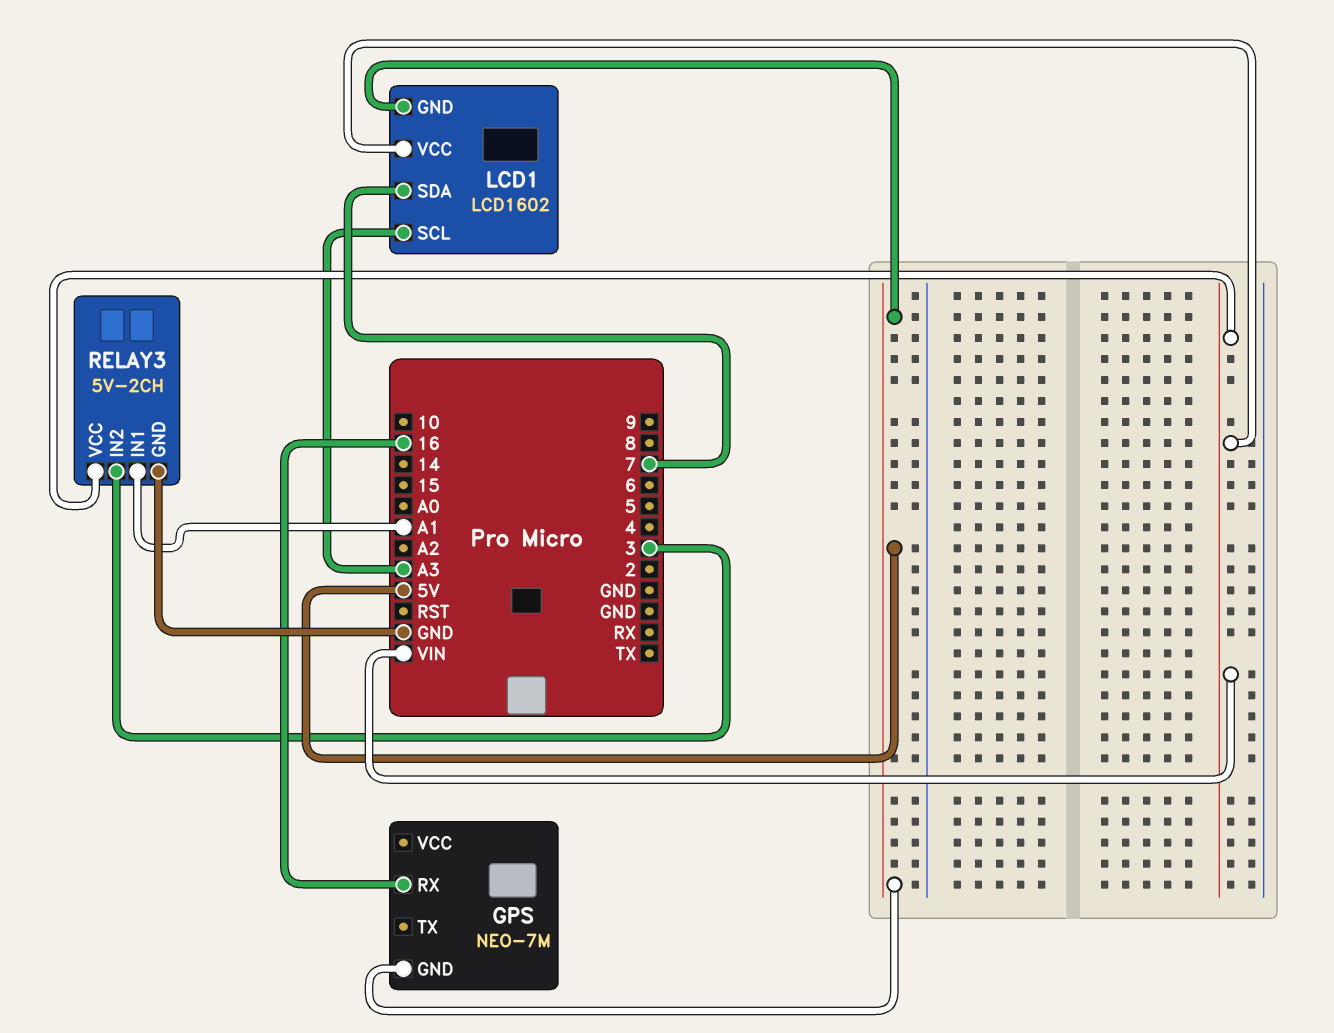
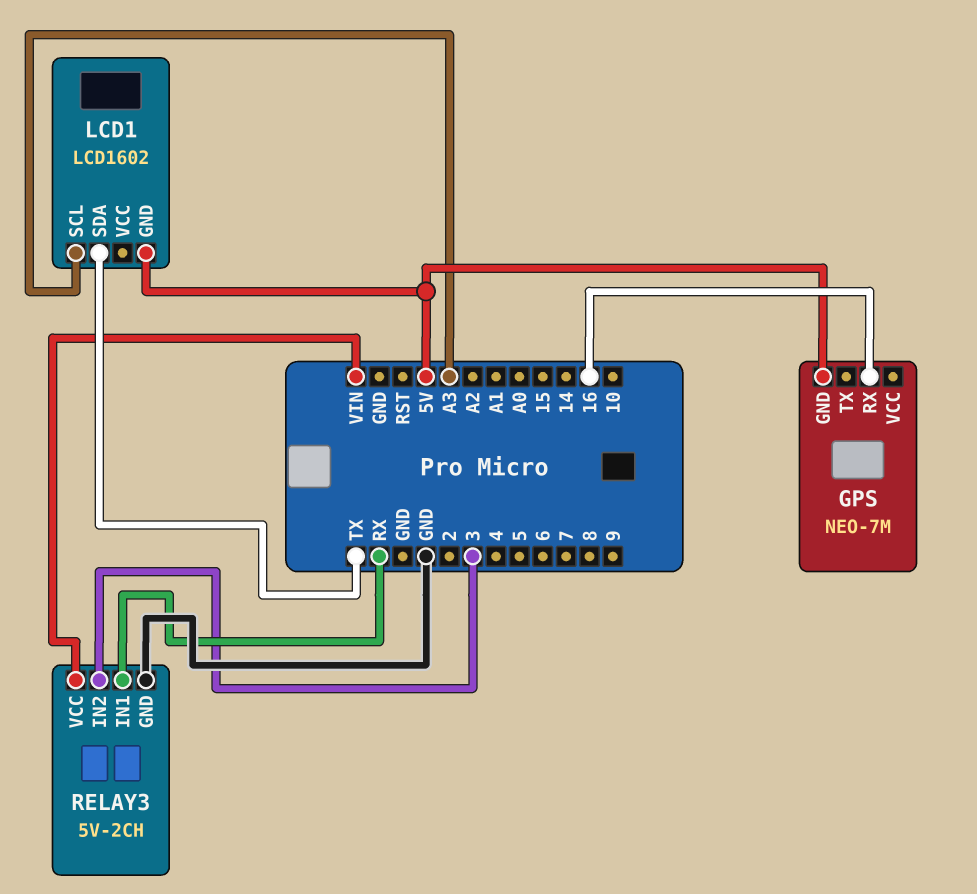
LCD1 pin SDA: 7 -> TX
LCD1 pin VCC: VIN -> none
RELAY3 pin IN1: A1 -> RX

